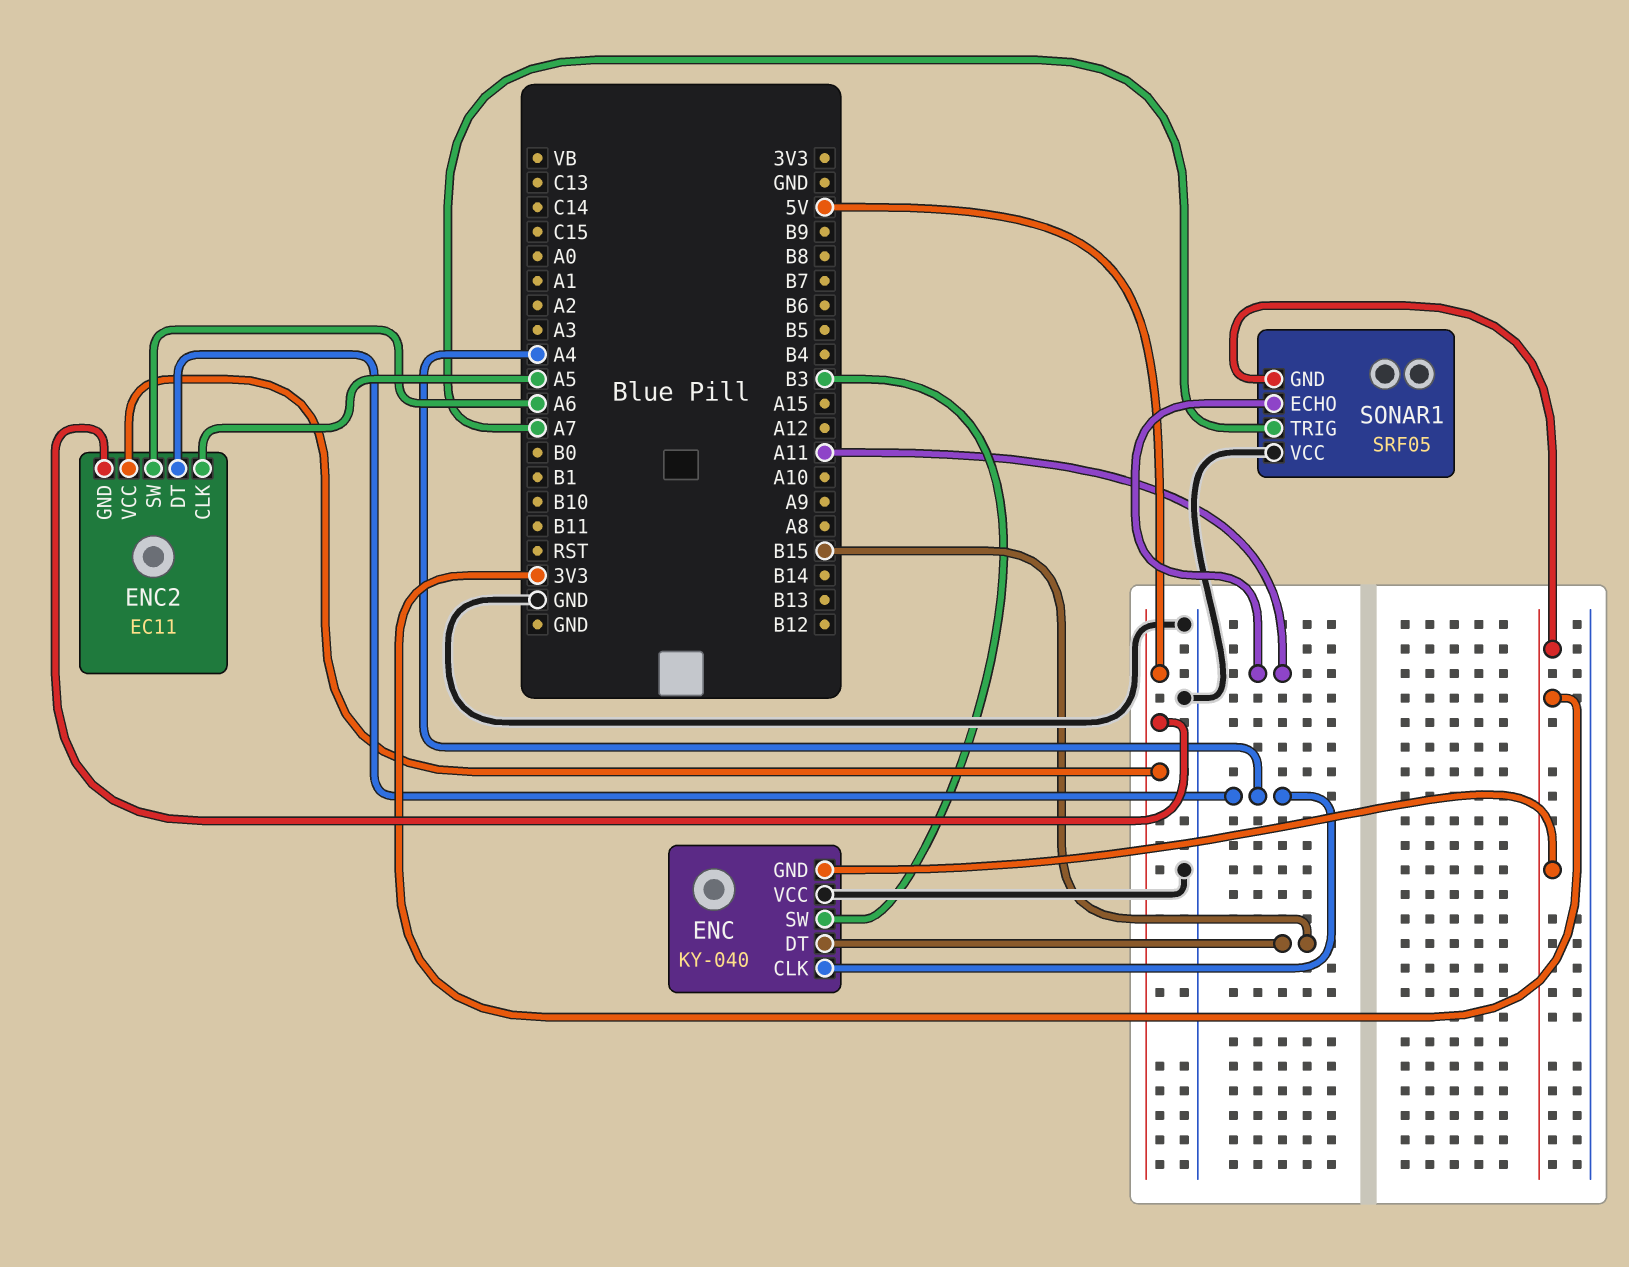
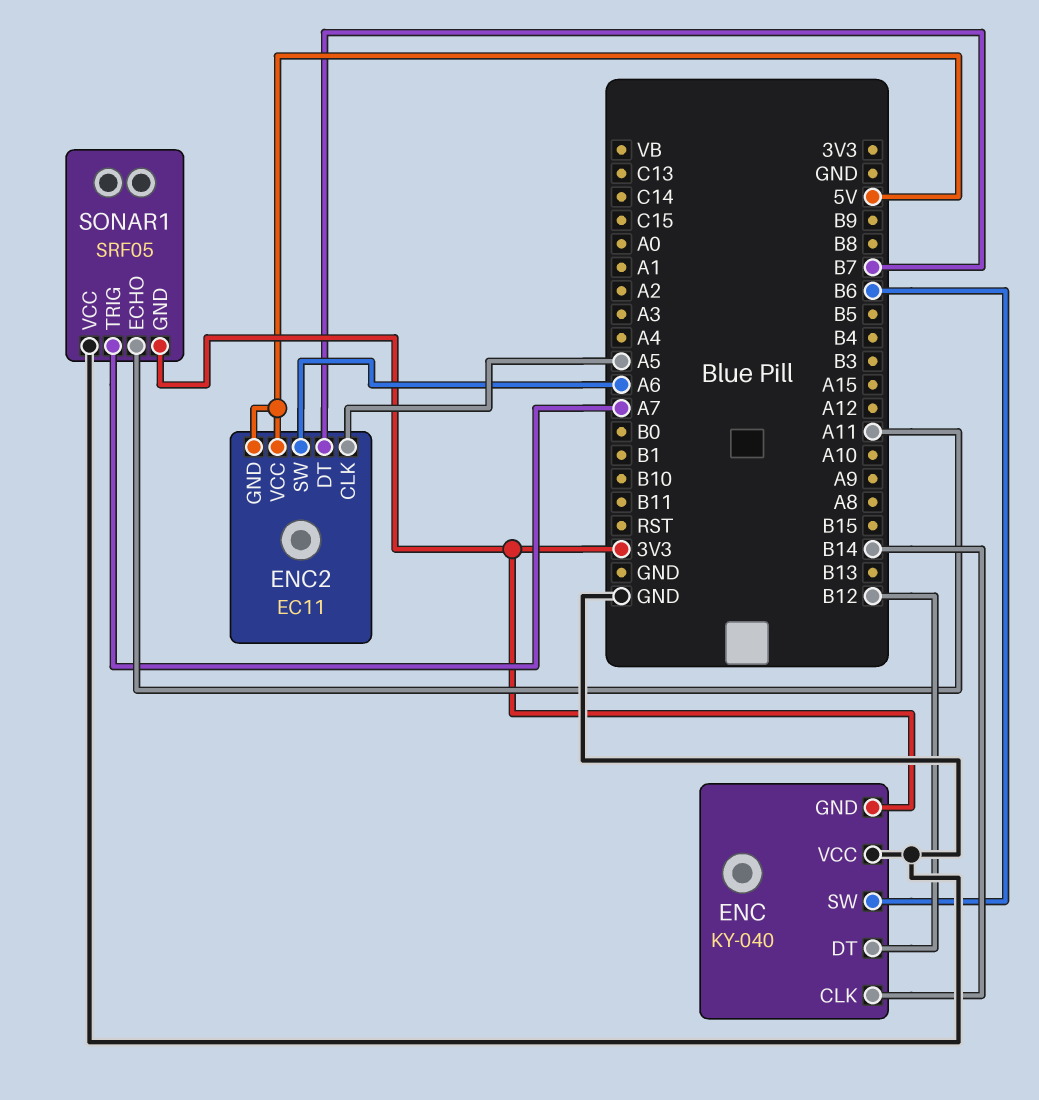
ENC pin CLK: A4 -> B14
ENC pin DT: B15 -> B12
ENC pin SW: B3 -> B6
ENC2 pin DT: A4 -> B7

